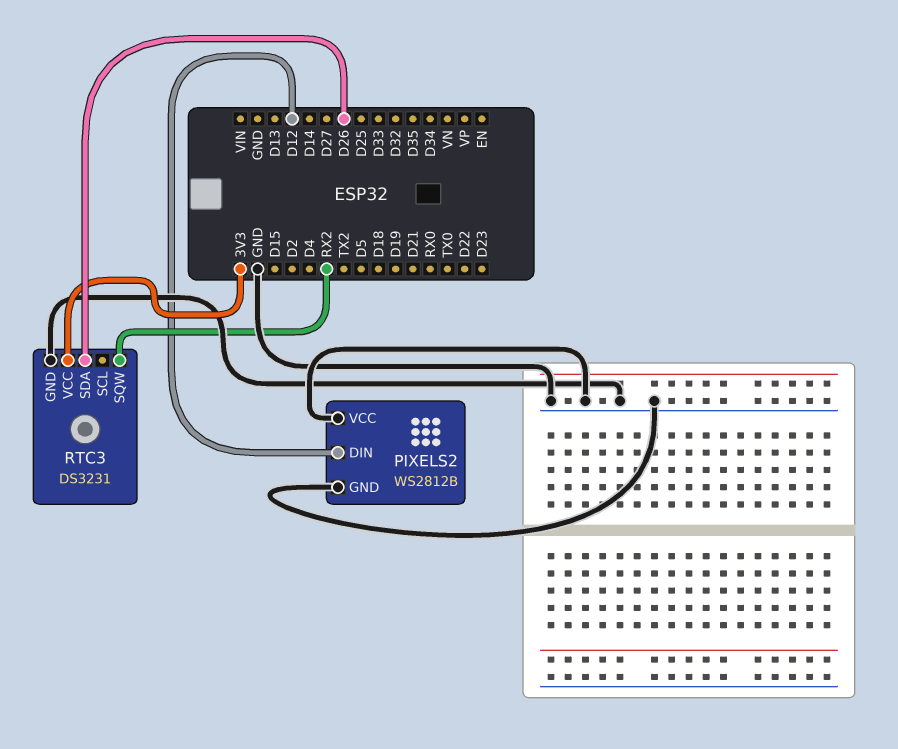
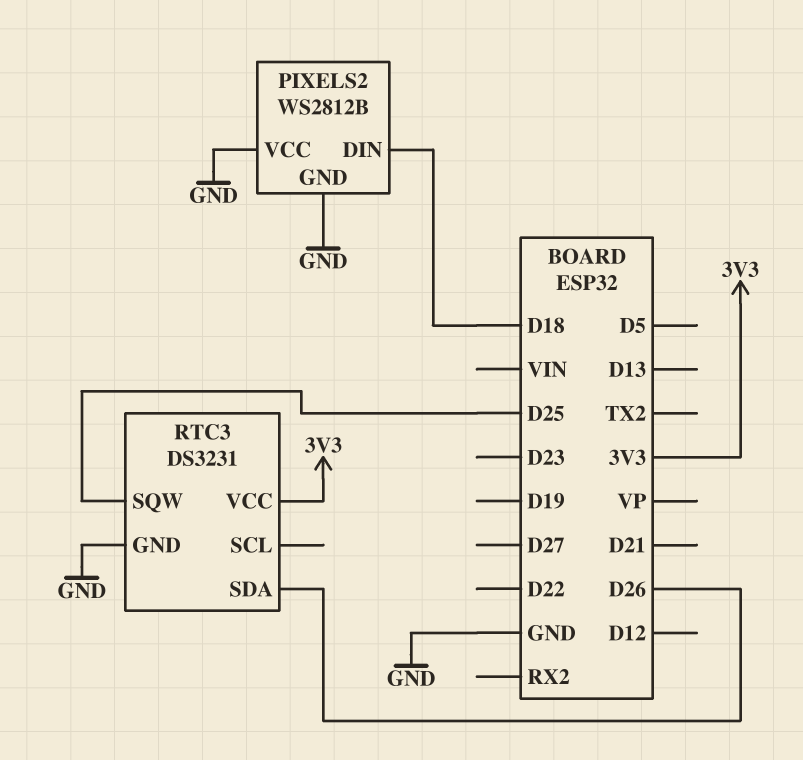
PIXELS2 pin DIN: D12 -> D18
RTC3 pin SQW: RX2 -> D25

